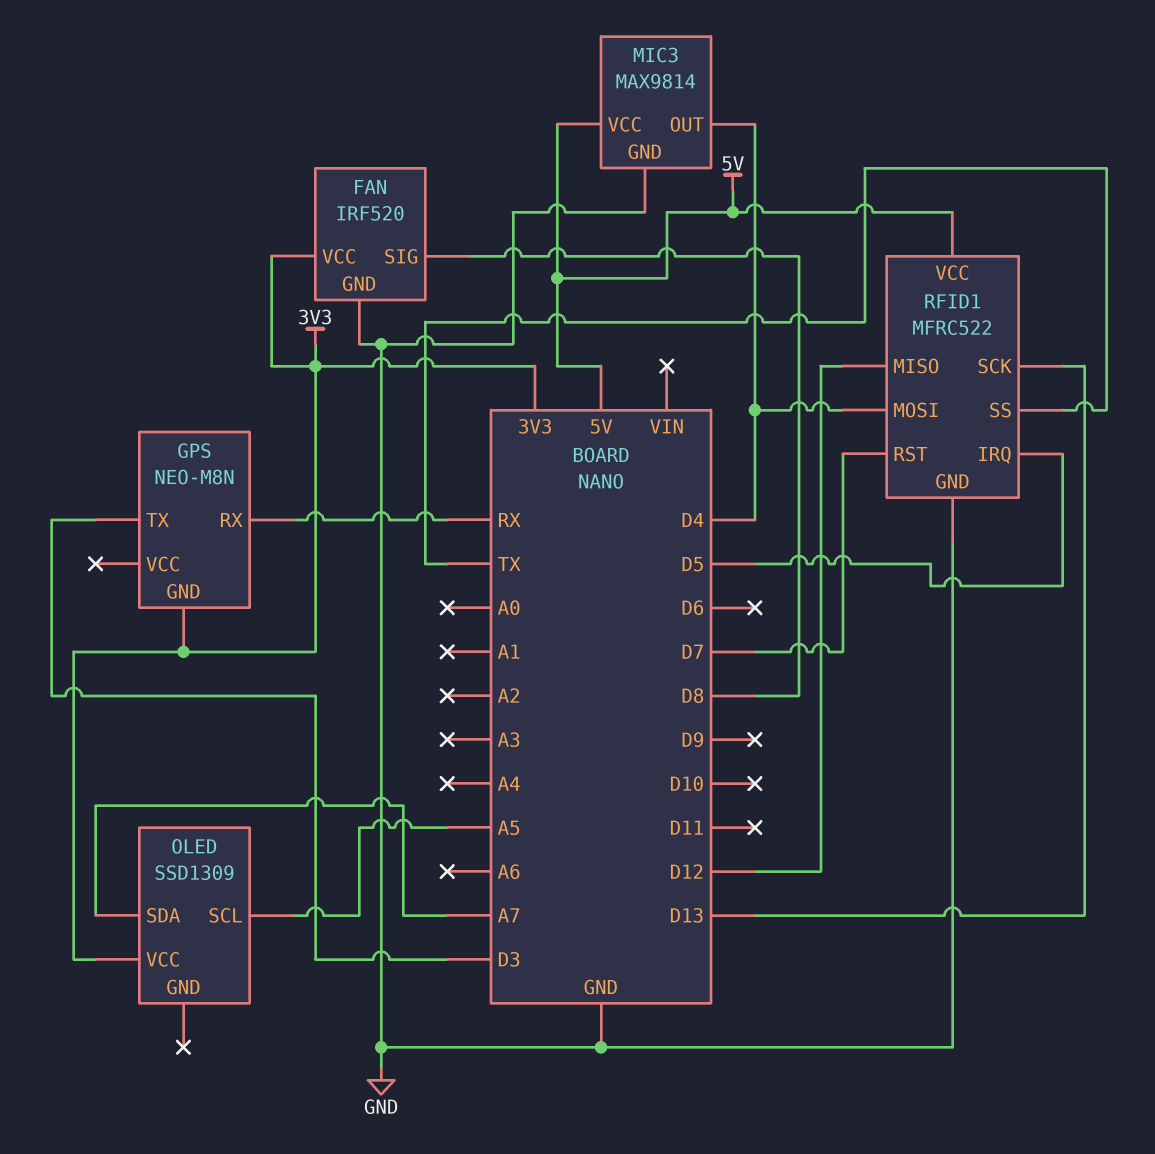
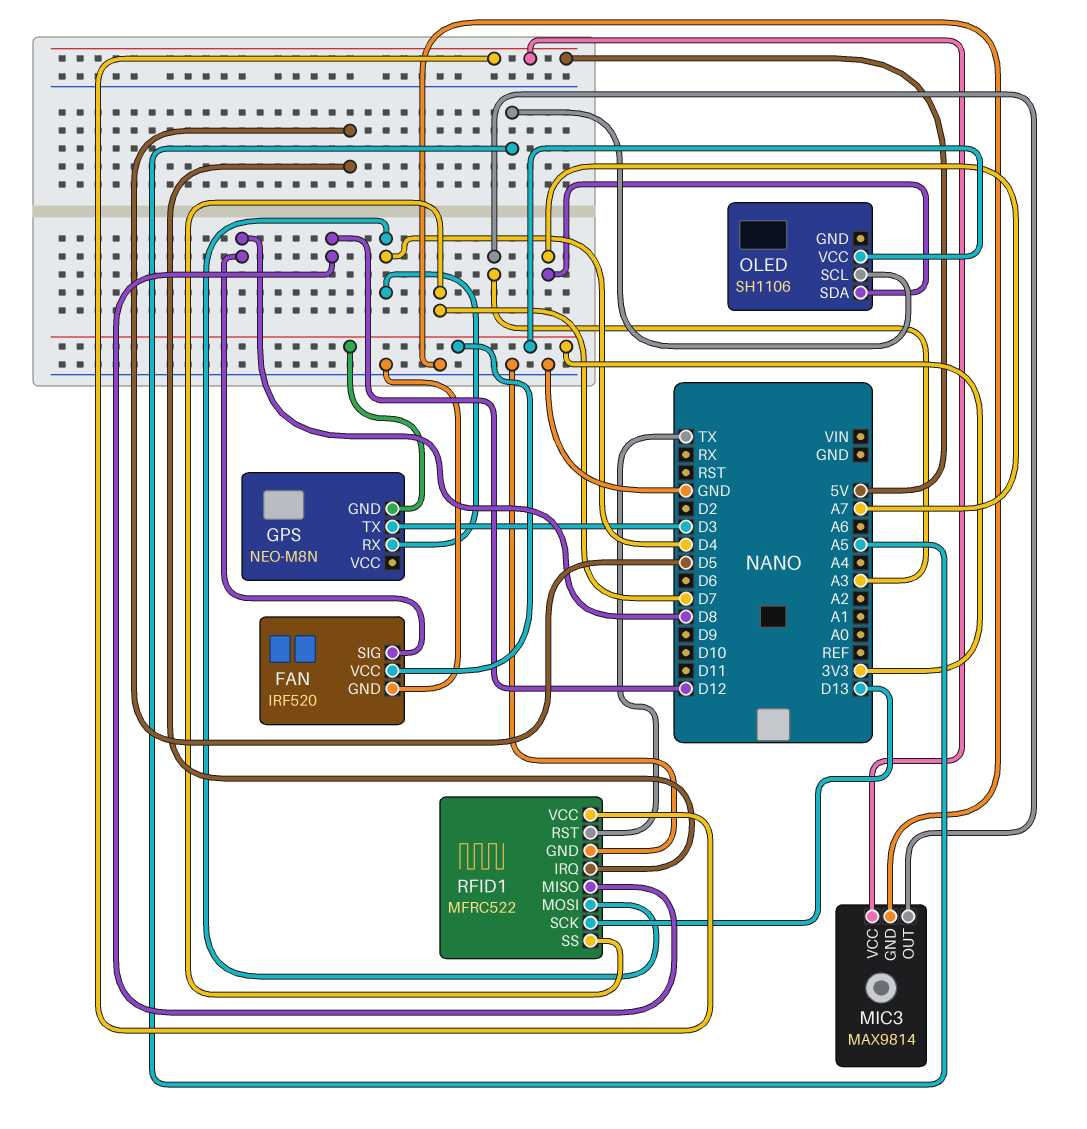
GPS pin RX: RX -> D4
MIC3 pin OUT: D4 -> A3
OLED: SSD1309 -> SH1106
RFID1 pin RST: D7 -> TX
RFID1 pin SS: TX -> D7

